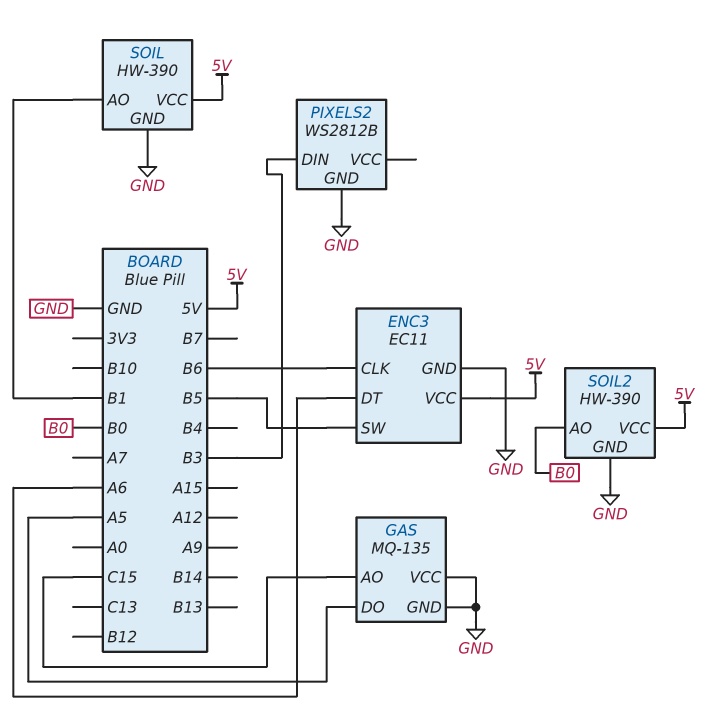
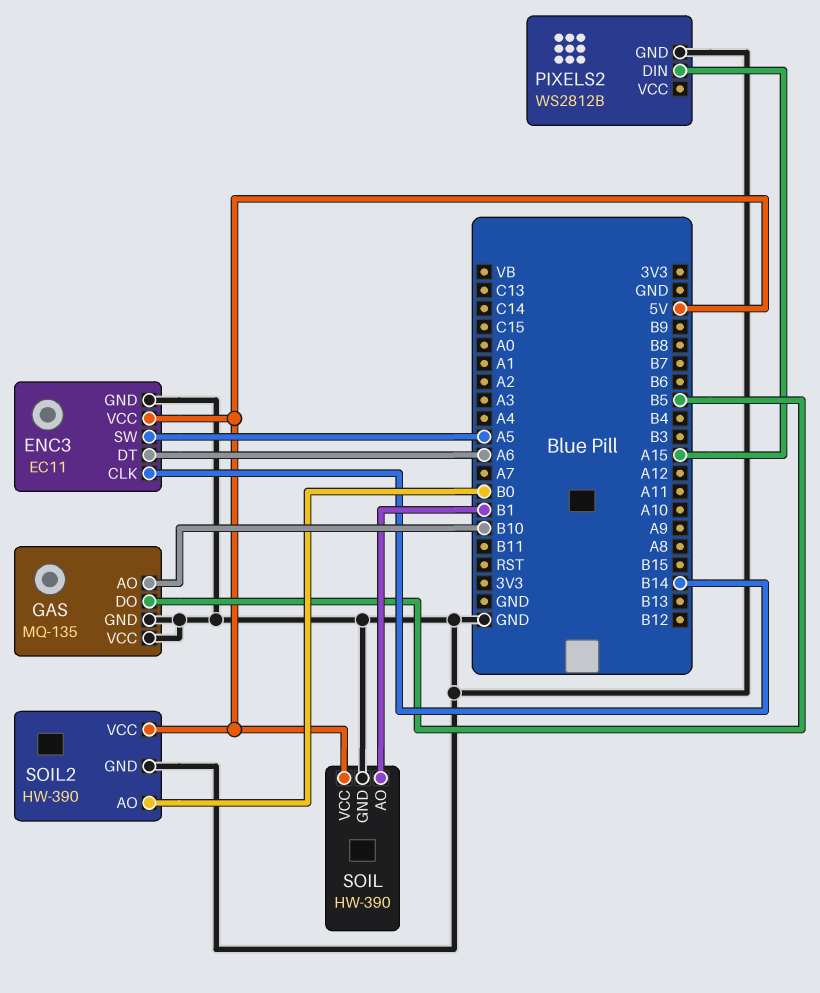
ENC3 pin CLK: B6 -> B14
ENC3 pin SW: B5 -> A5
GAS pin AO: C15 -> B10
GAS pin DO: A5 -> B5
PIXELS2 pin DIN: B3 -> A15

